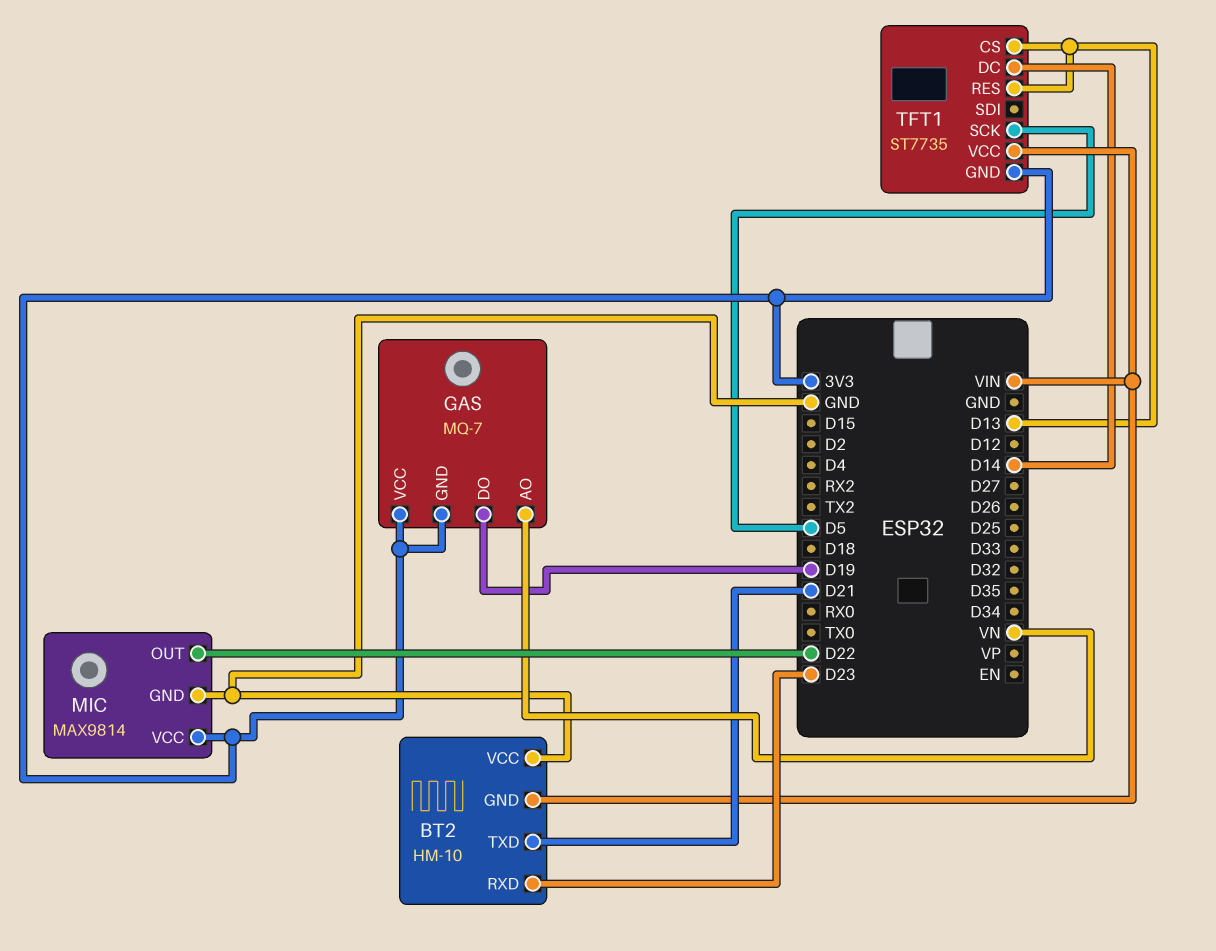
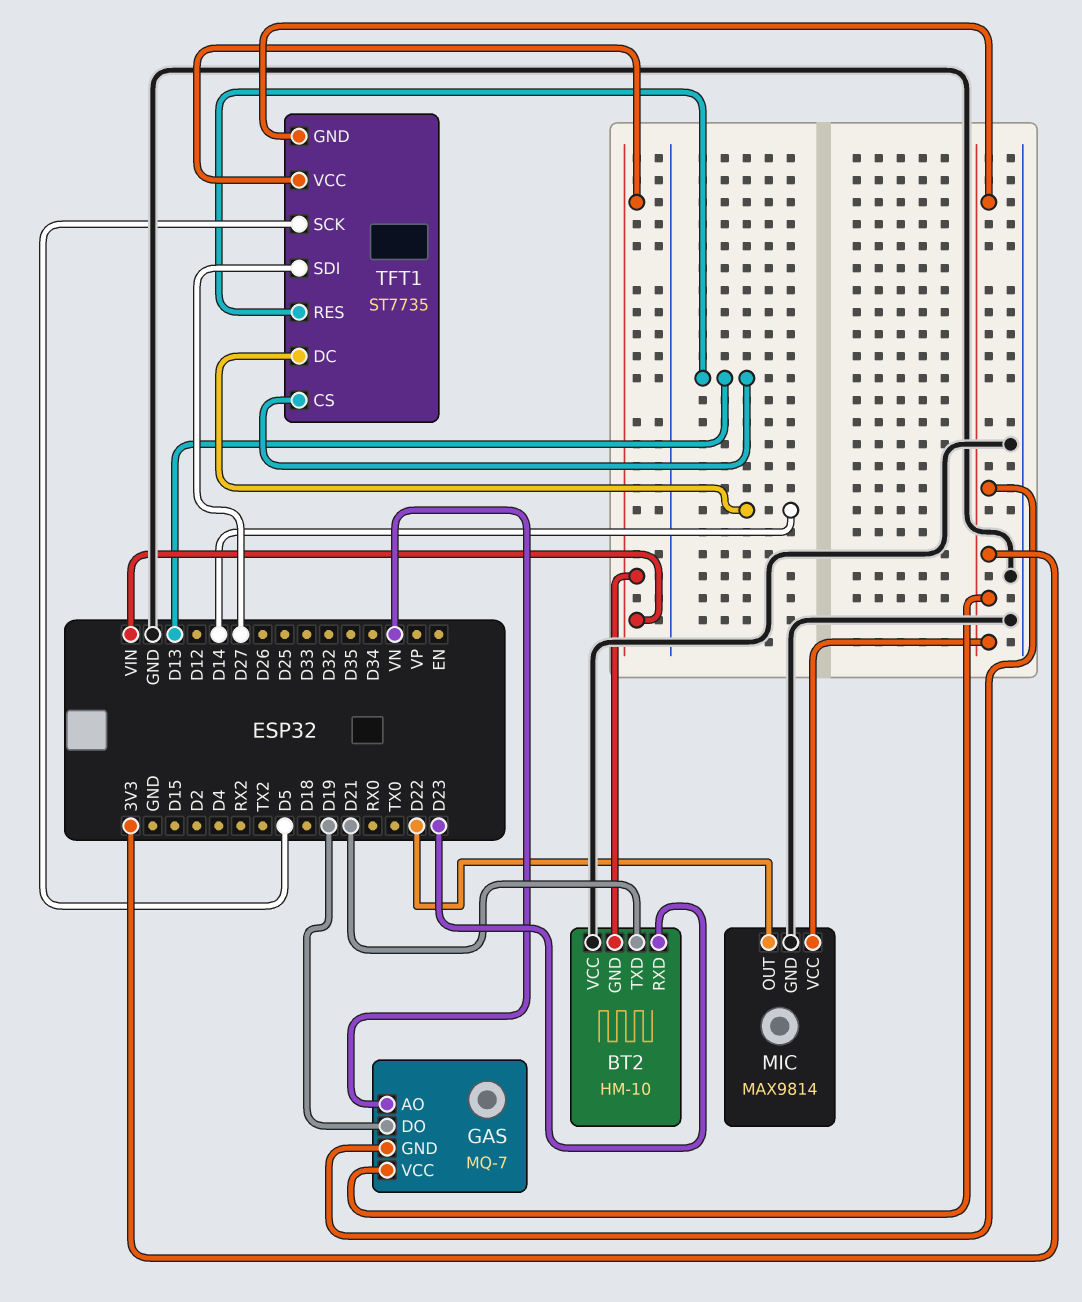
TFT1 pin SDI: none -> D27

